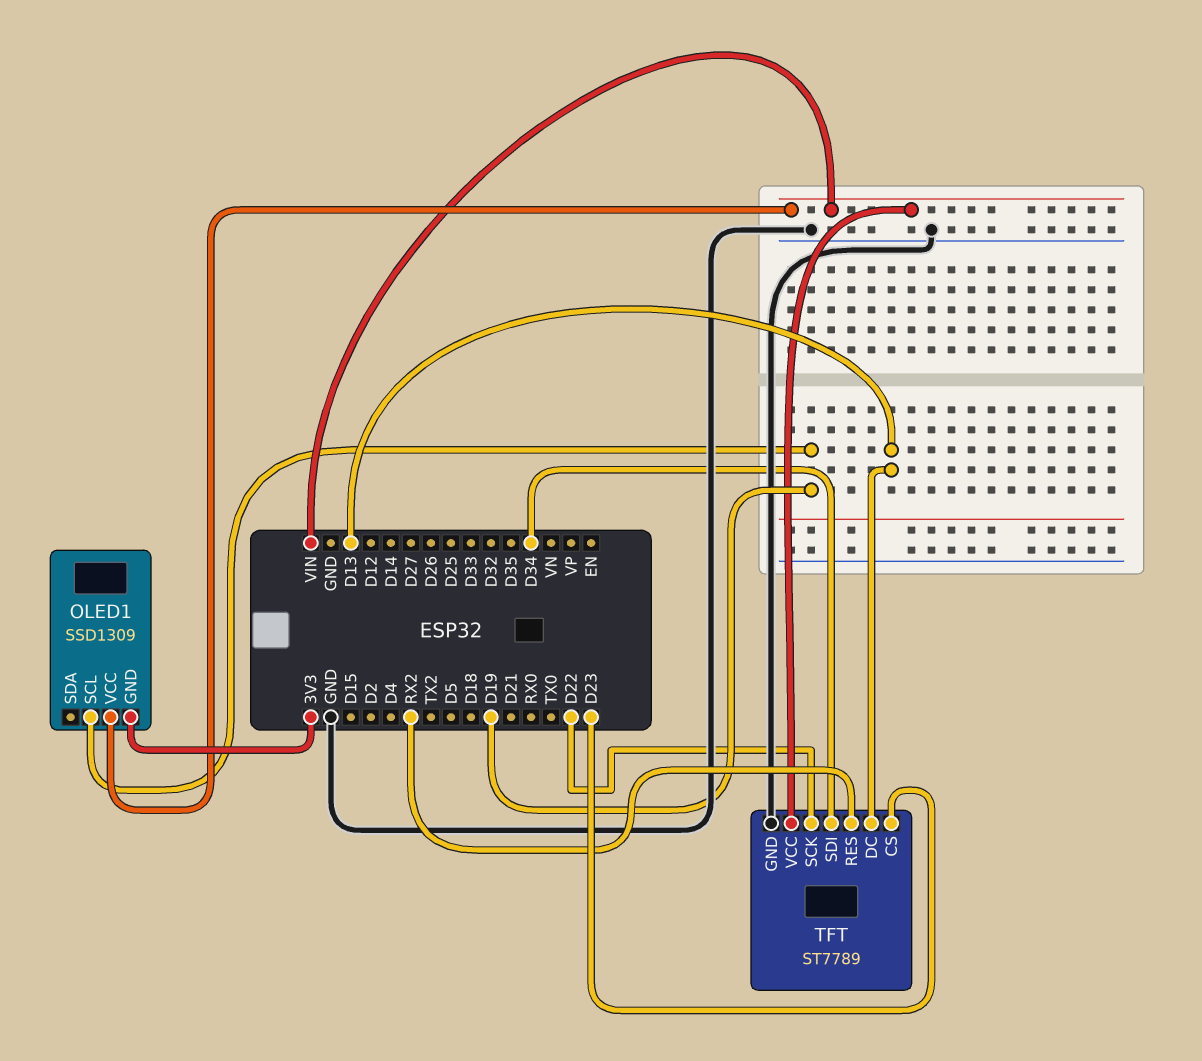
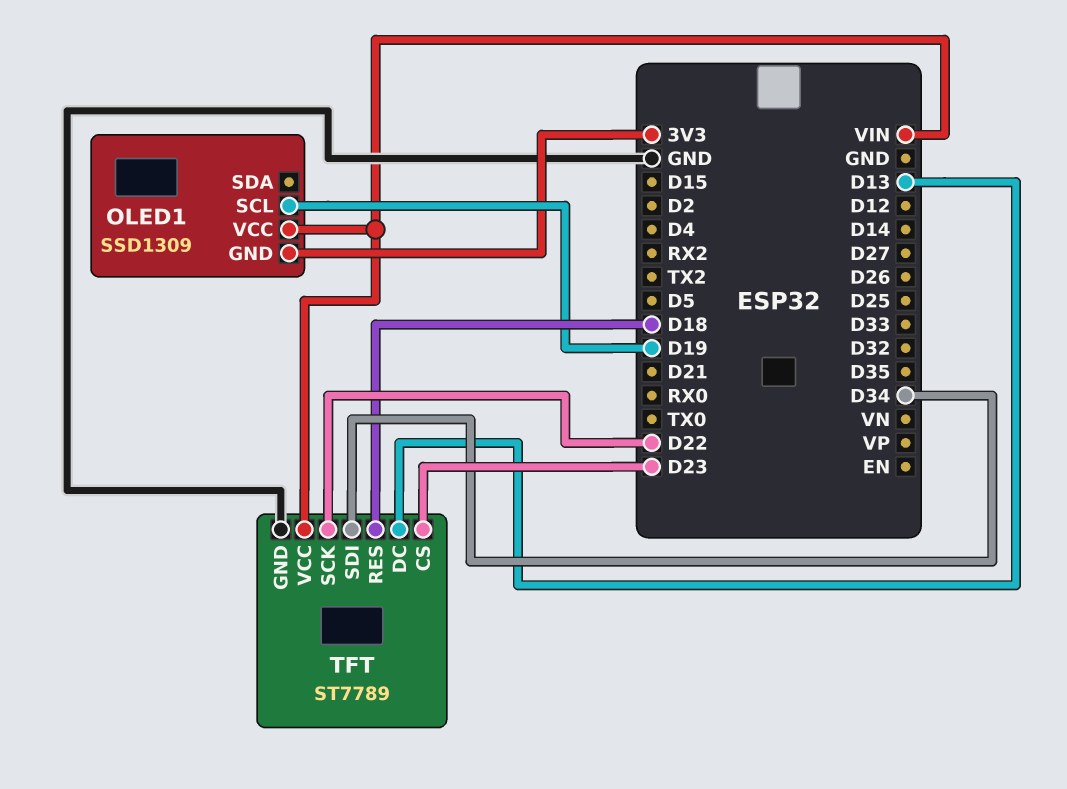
TFT pin RES: RX2 -> D18

